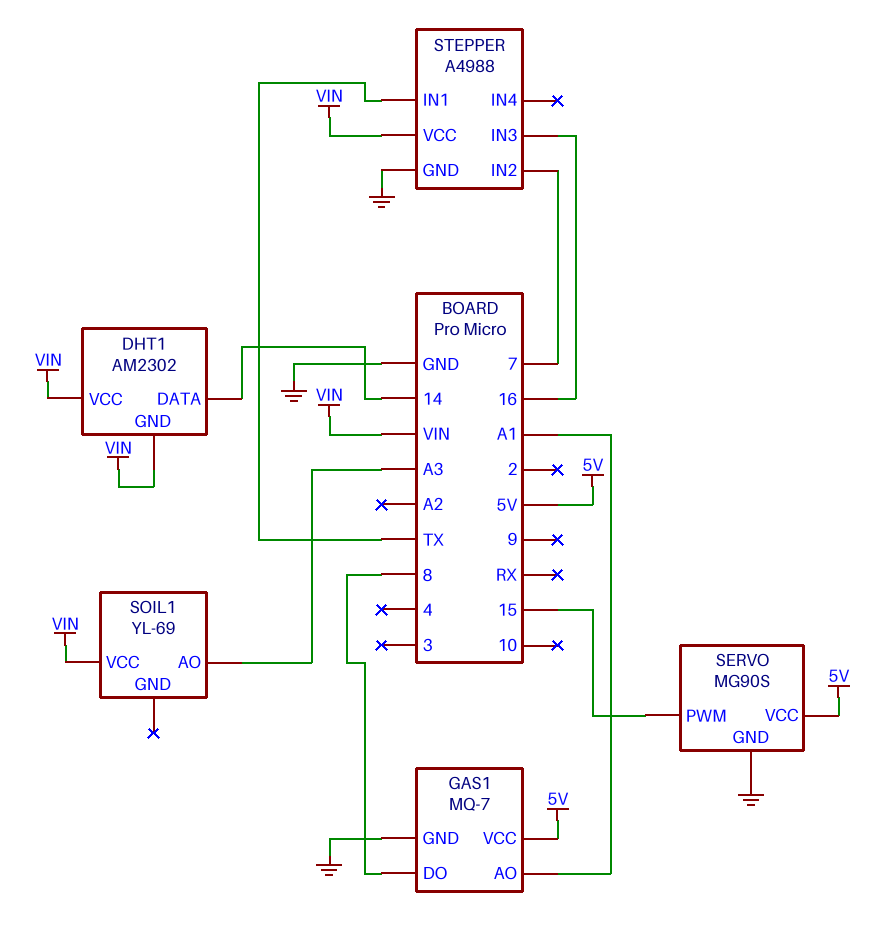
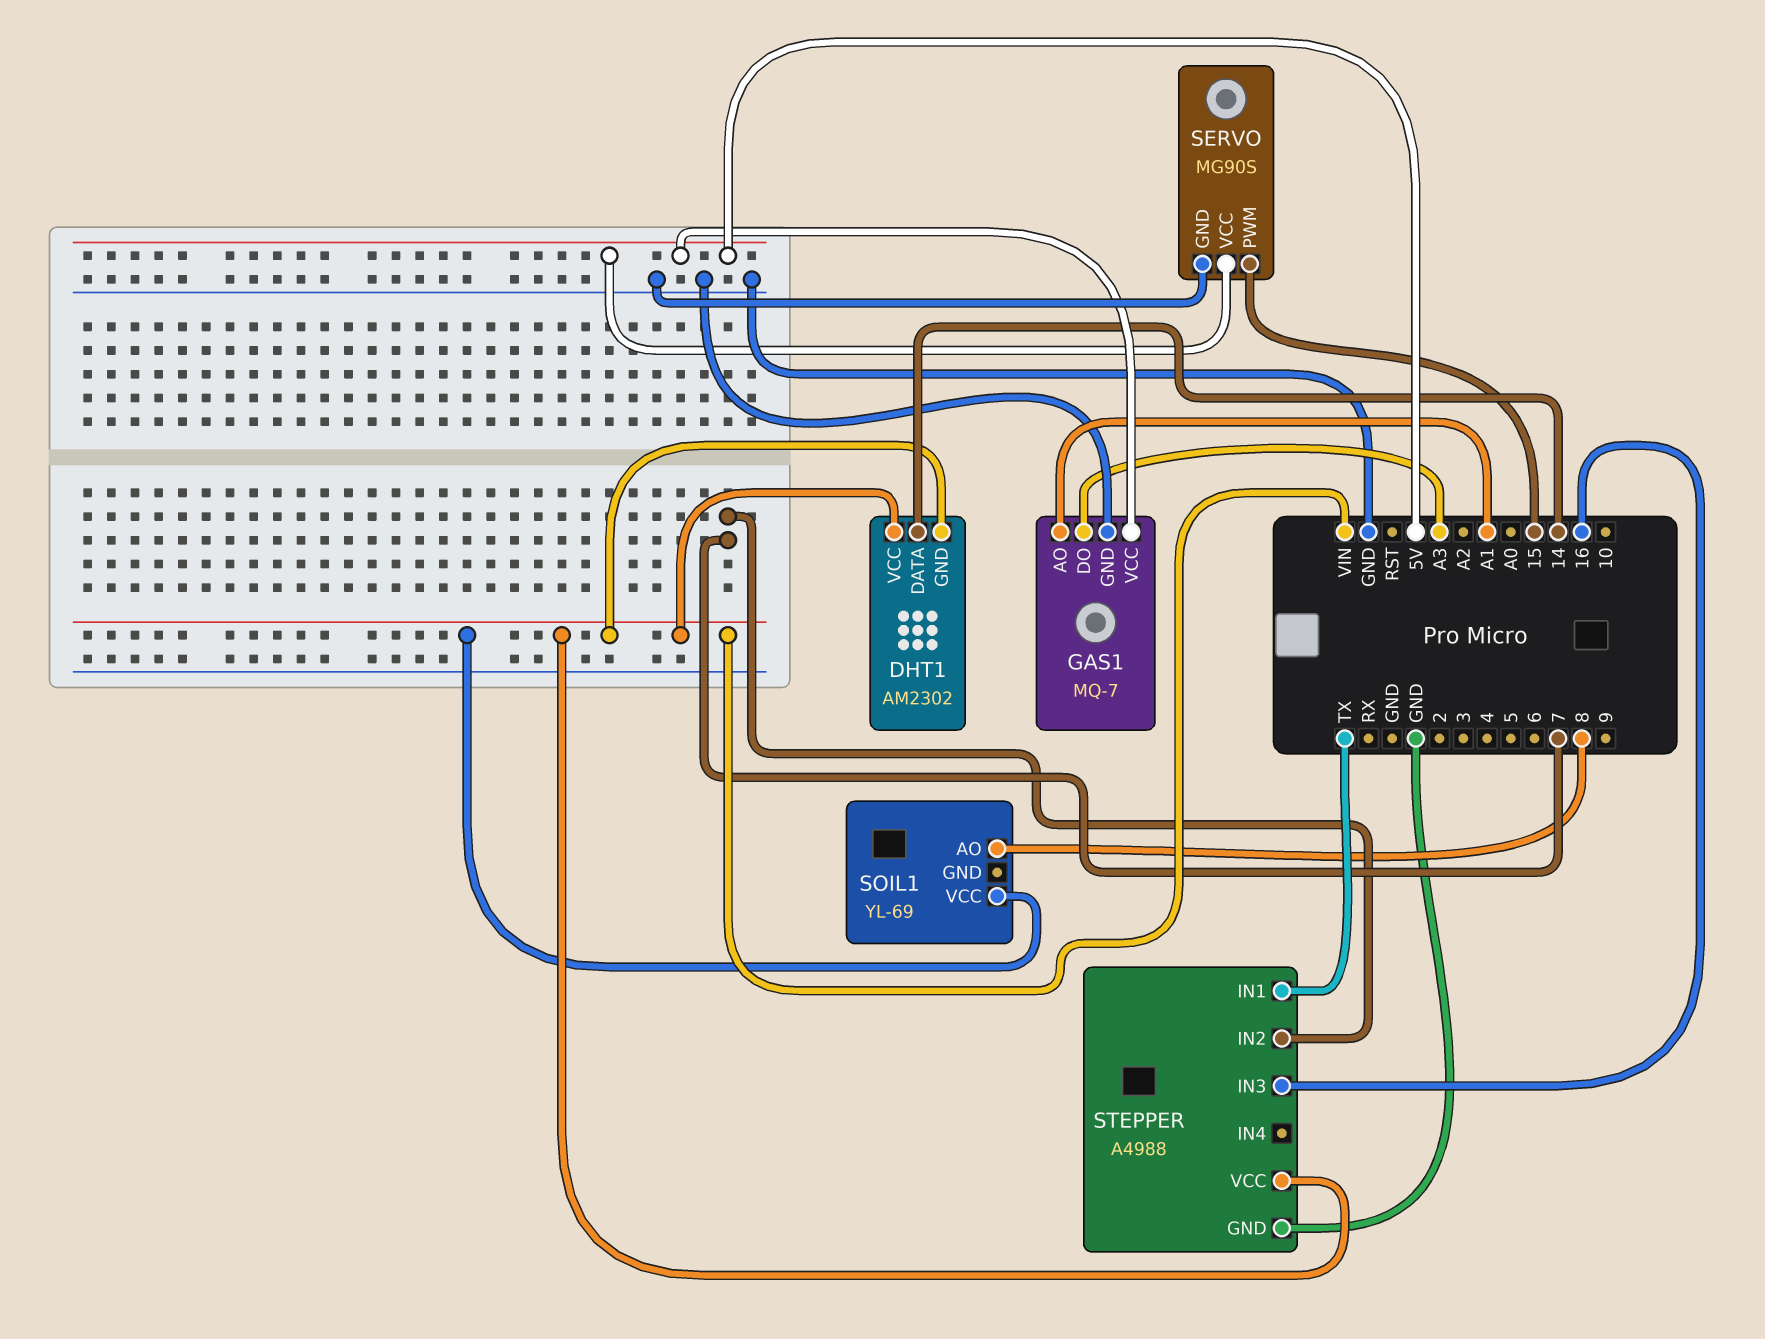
GAS1 pin DO: 8 -> A3
SOIL1 pin AO: A3 -> 8

